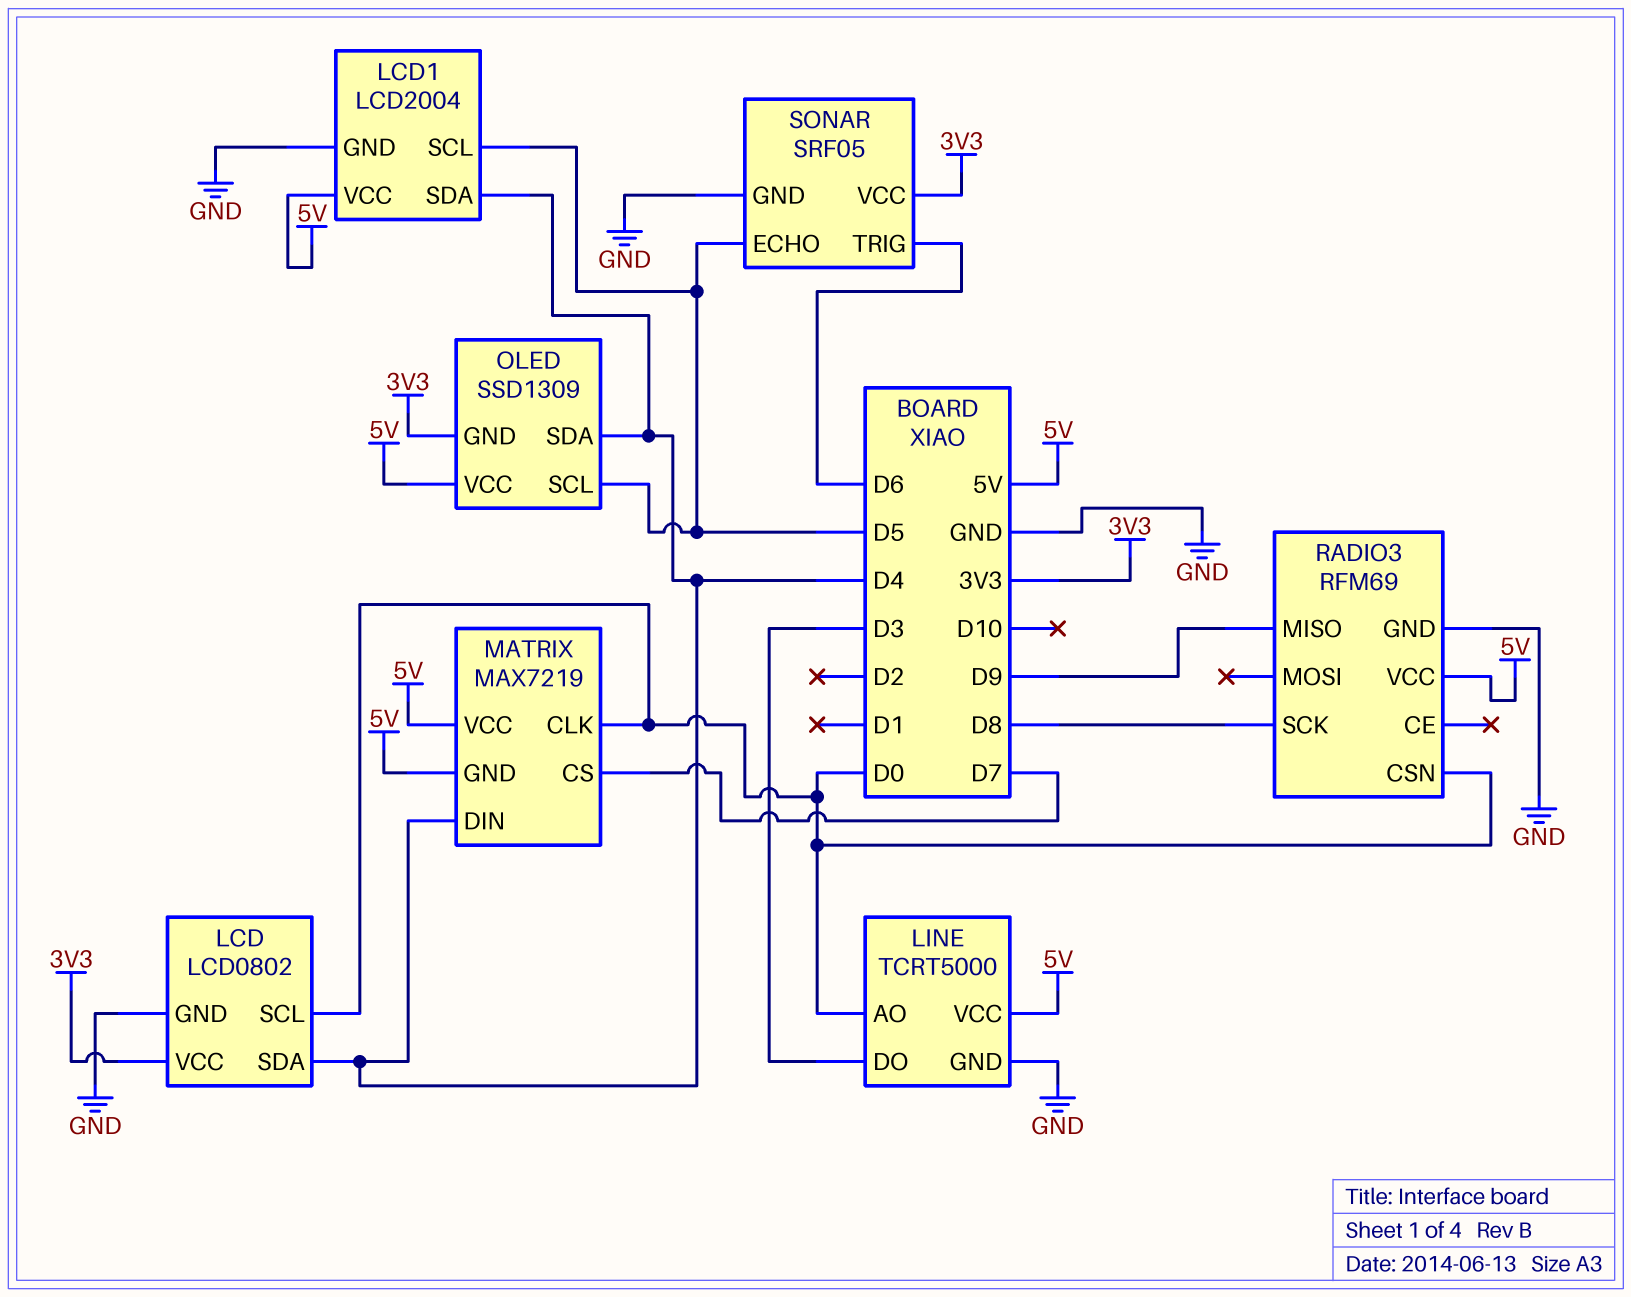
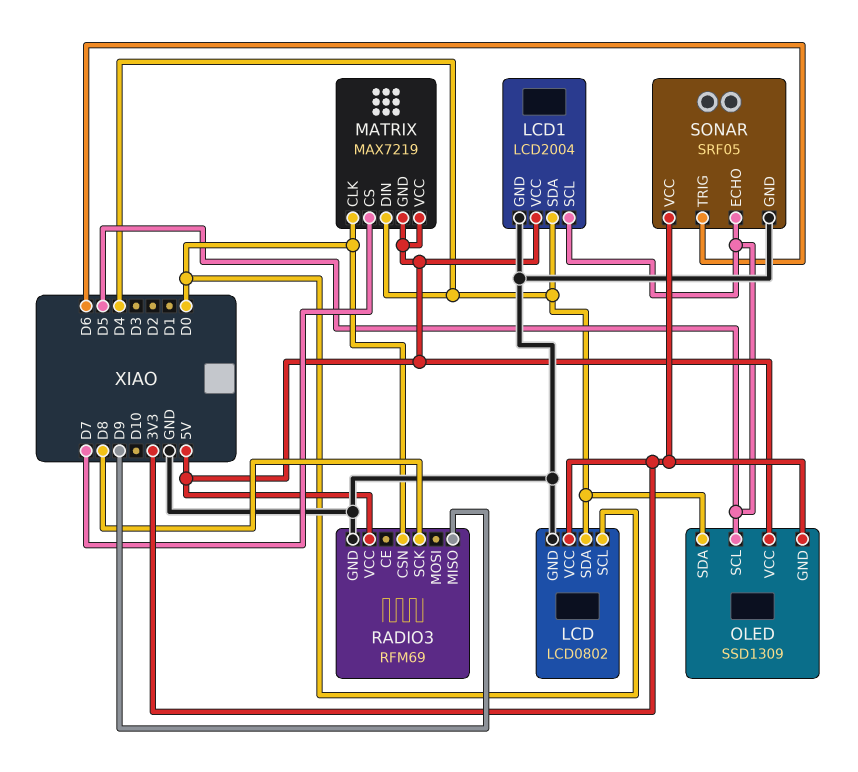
LINE: TCRT5000 -> none
LINE pin AO: D0 -> none
LINE pin DO: D3 -> none
LINE pin GND: GND -> none
LINE pin VCC: 5V -> none

